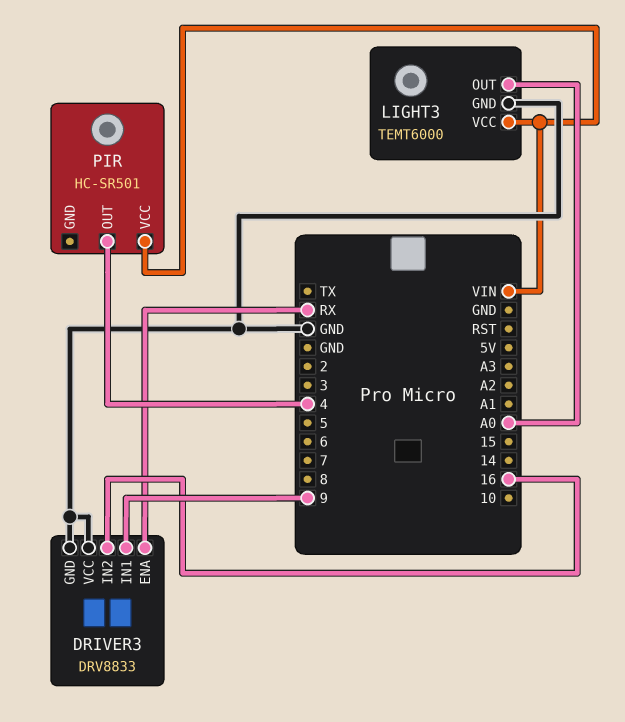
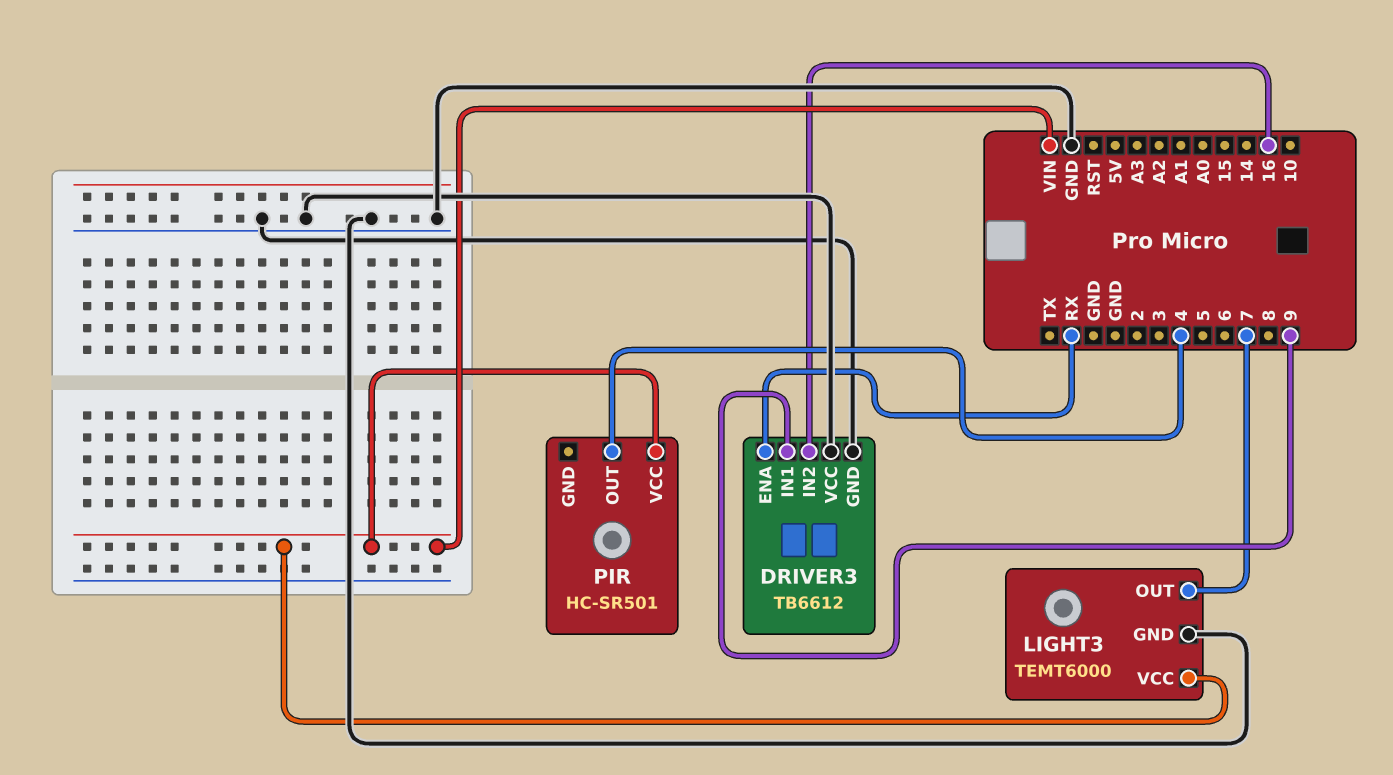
DRIVER3: DRV8833 -> TB6612
LIGHT3 pin OUT: A0 -> 7

